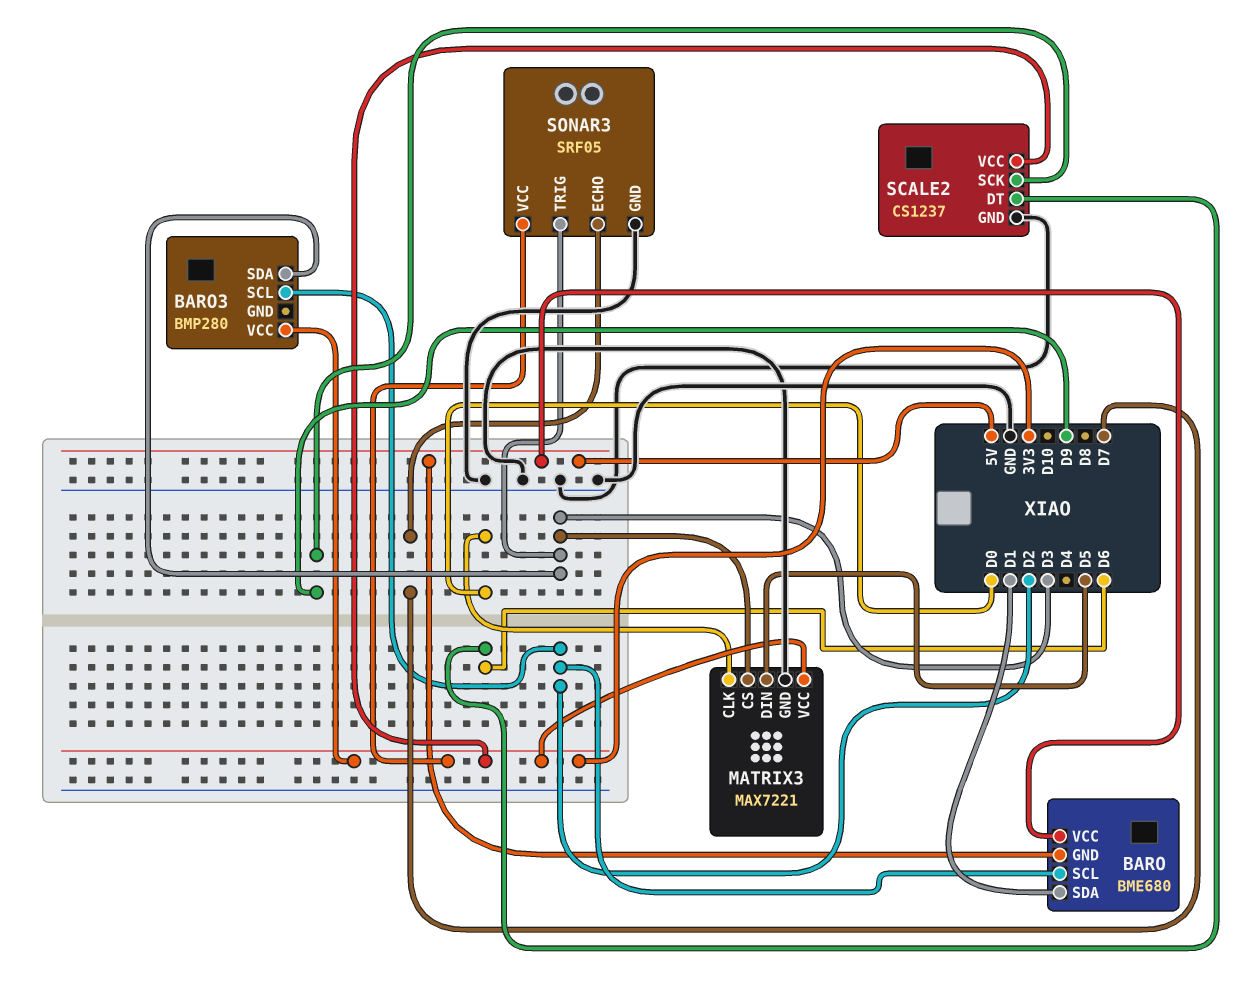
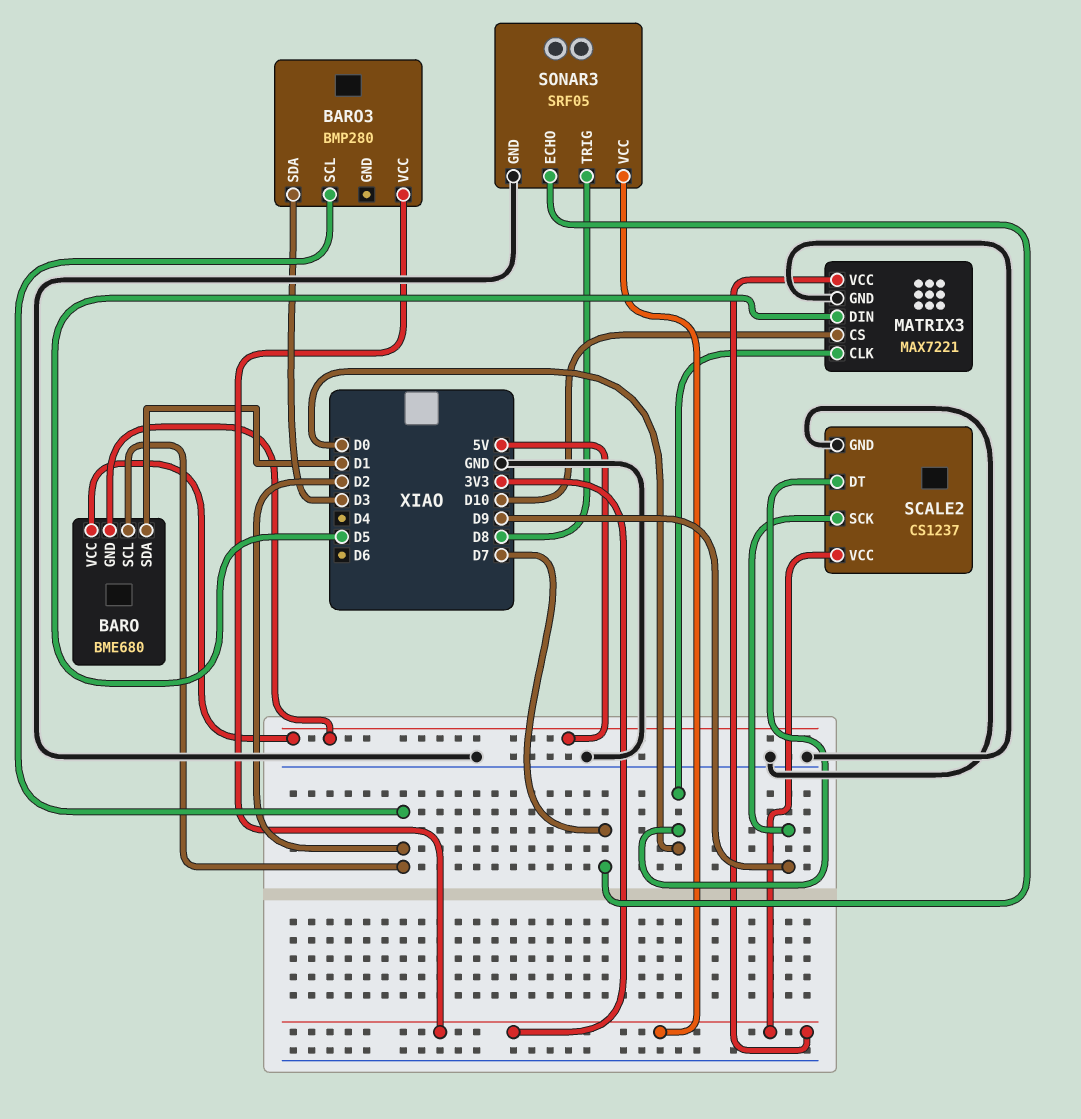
MATRIX3 pin CS: D3 -> D10
SCALE2 pin DT: D6 -> D0
SONAR3 pin TRIG: D3 -> D8

